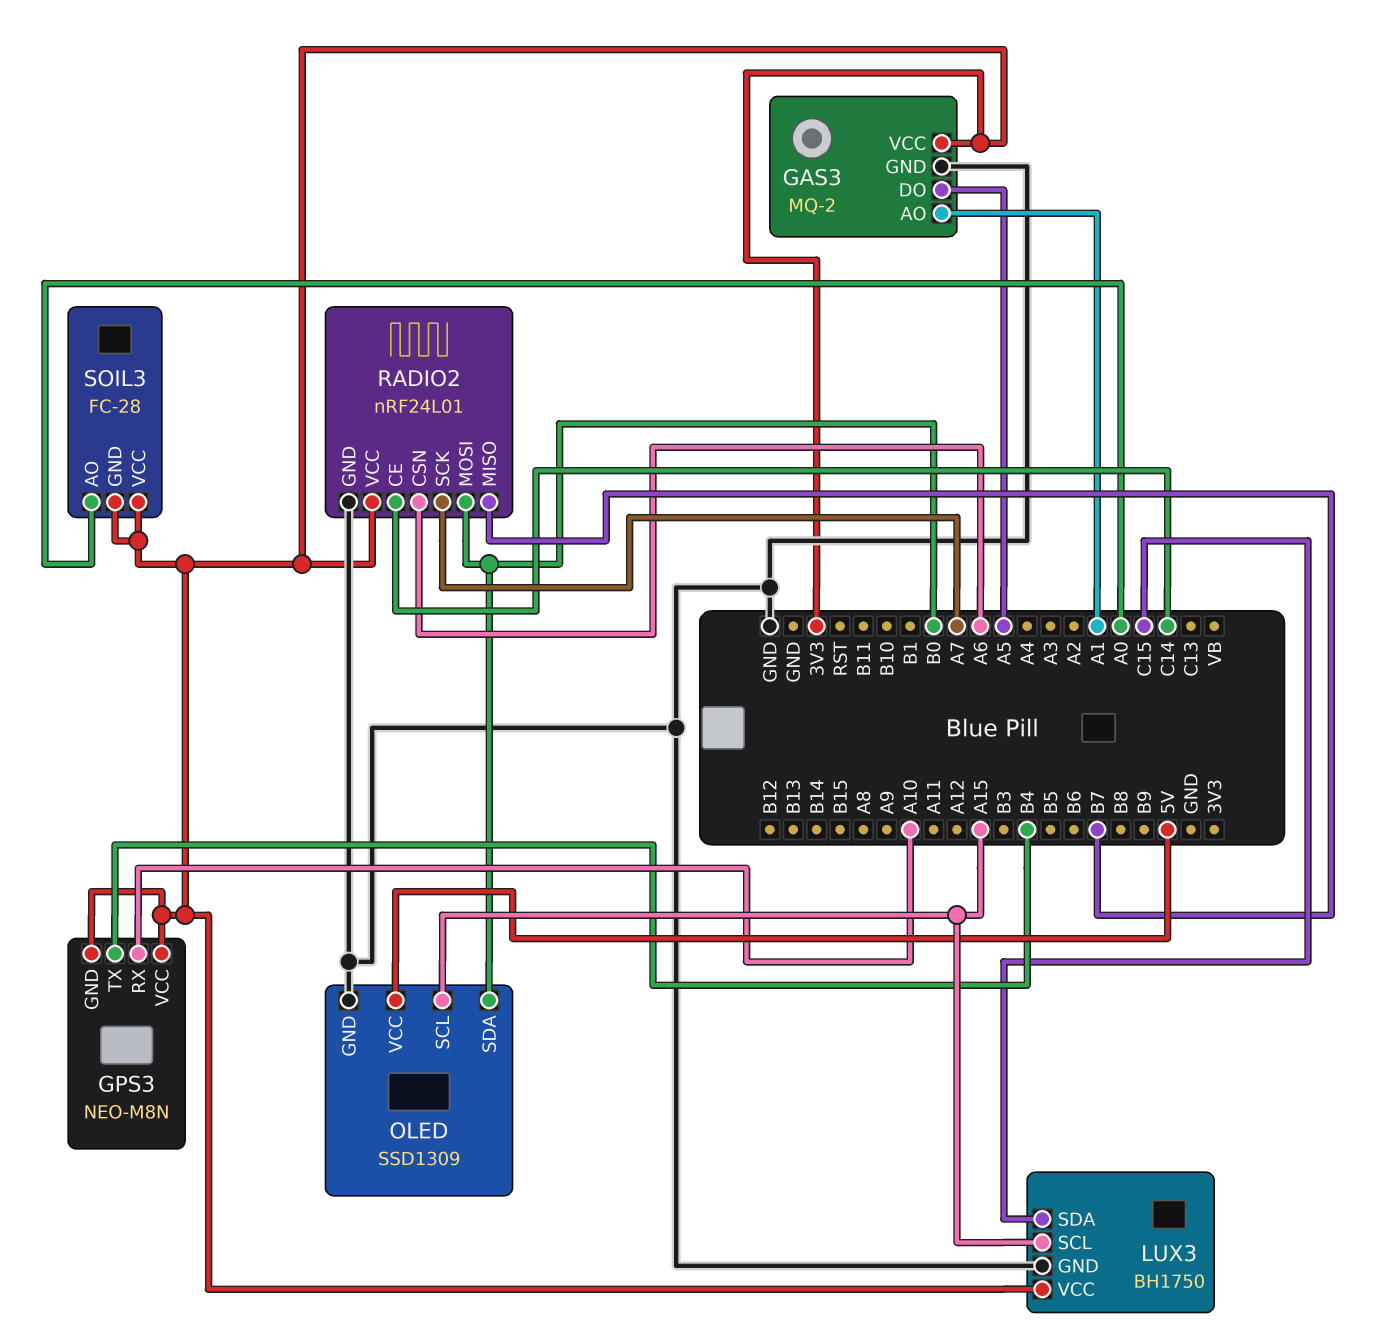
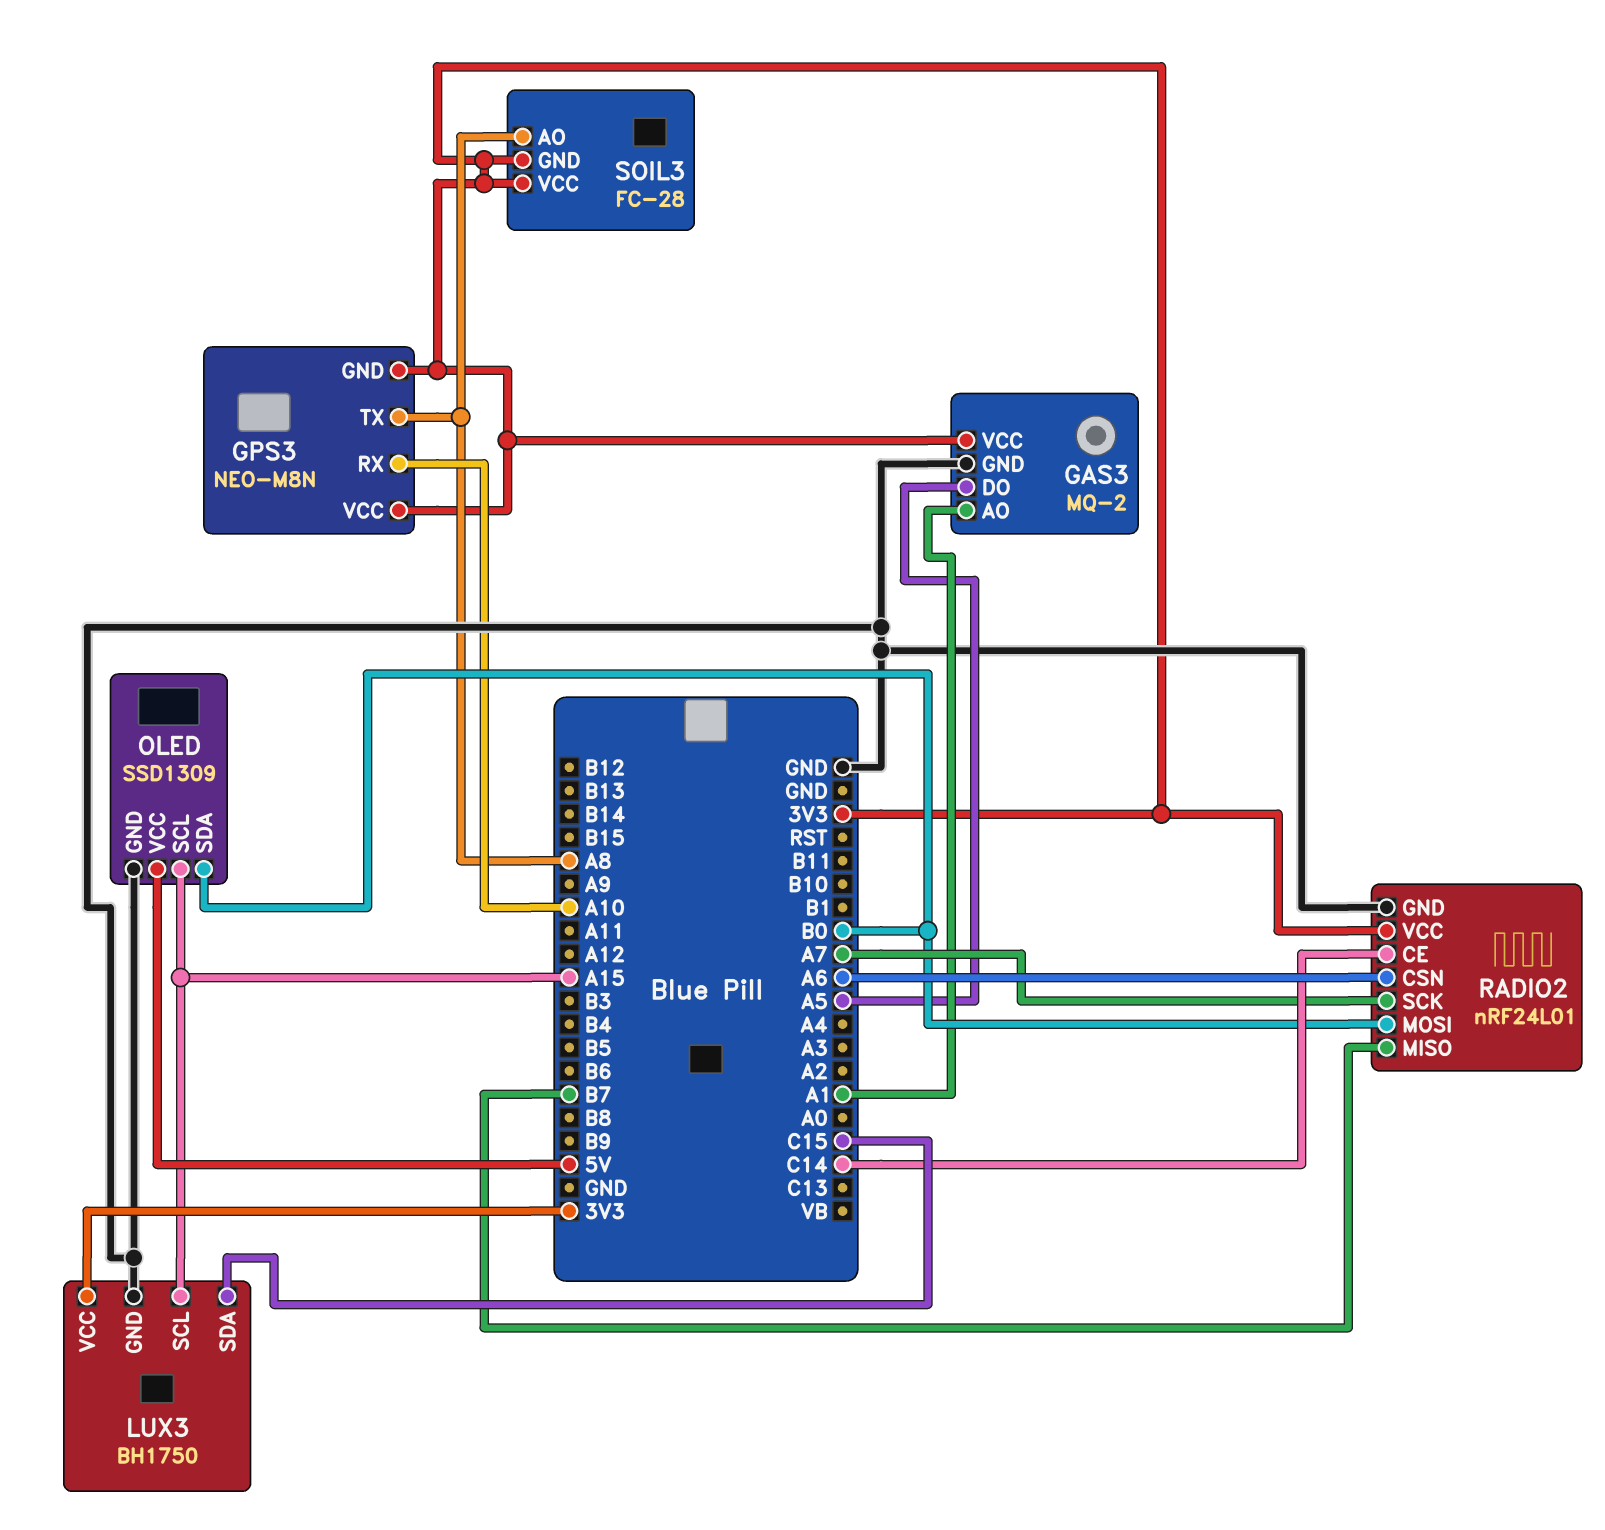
GPS3 pin TX: B4 -> A8
SOIL3 pin AO: A0 -> A8

